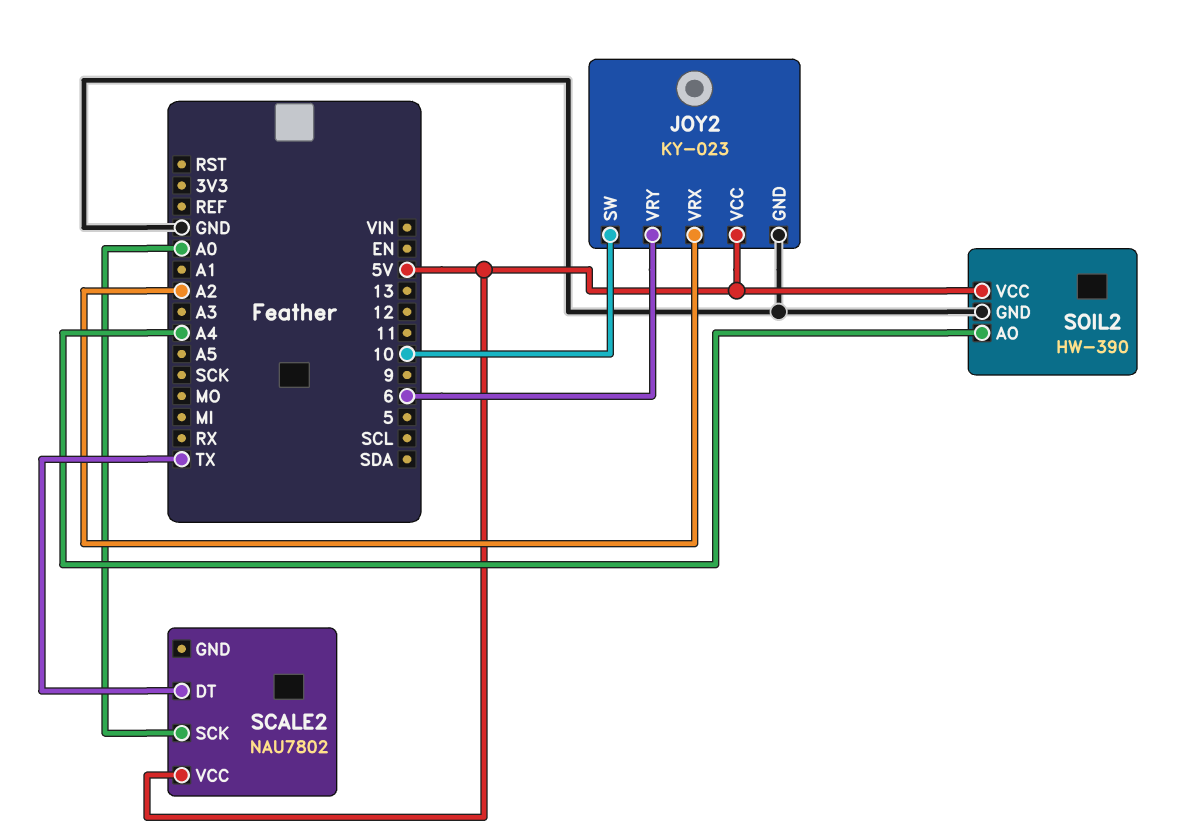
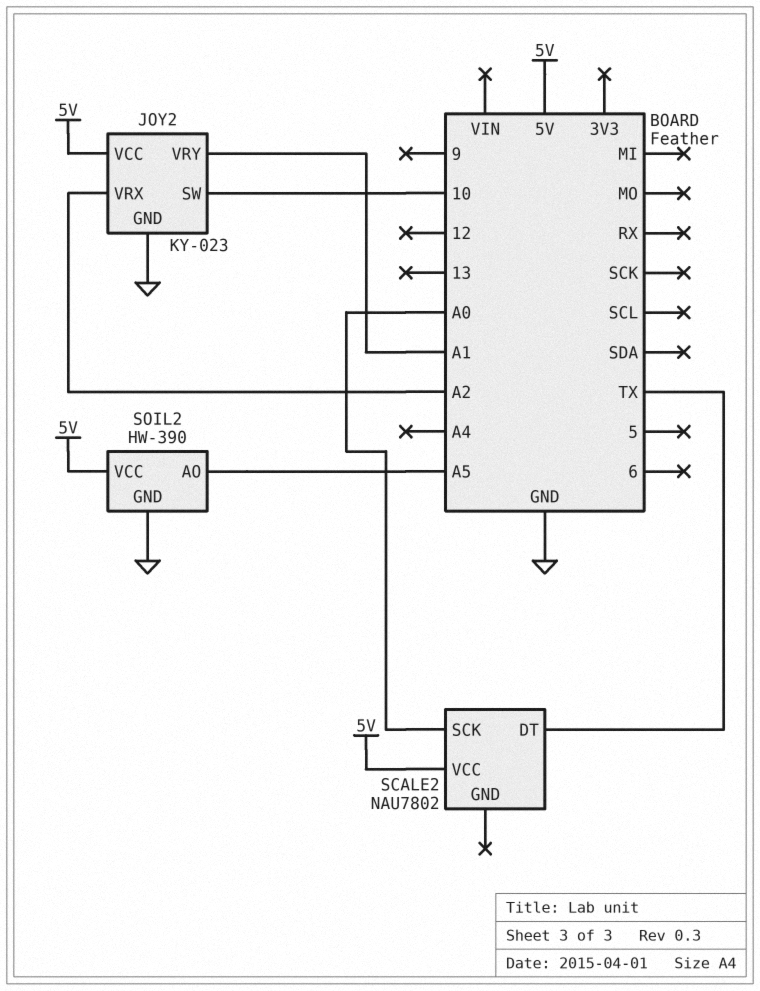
JOY2 pin VRY: 6 -> A1
SOIL2 pin AO: A4 -> A5

